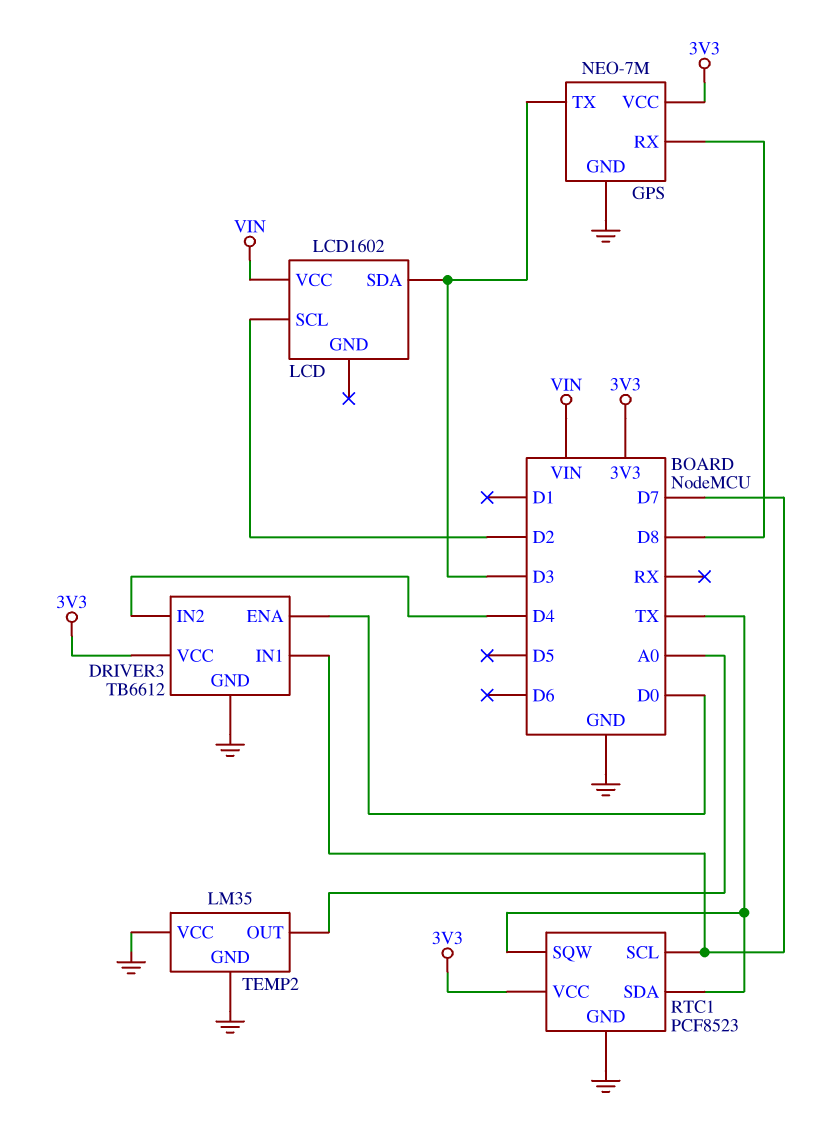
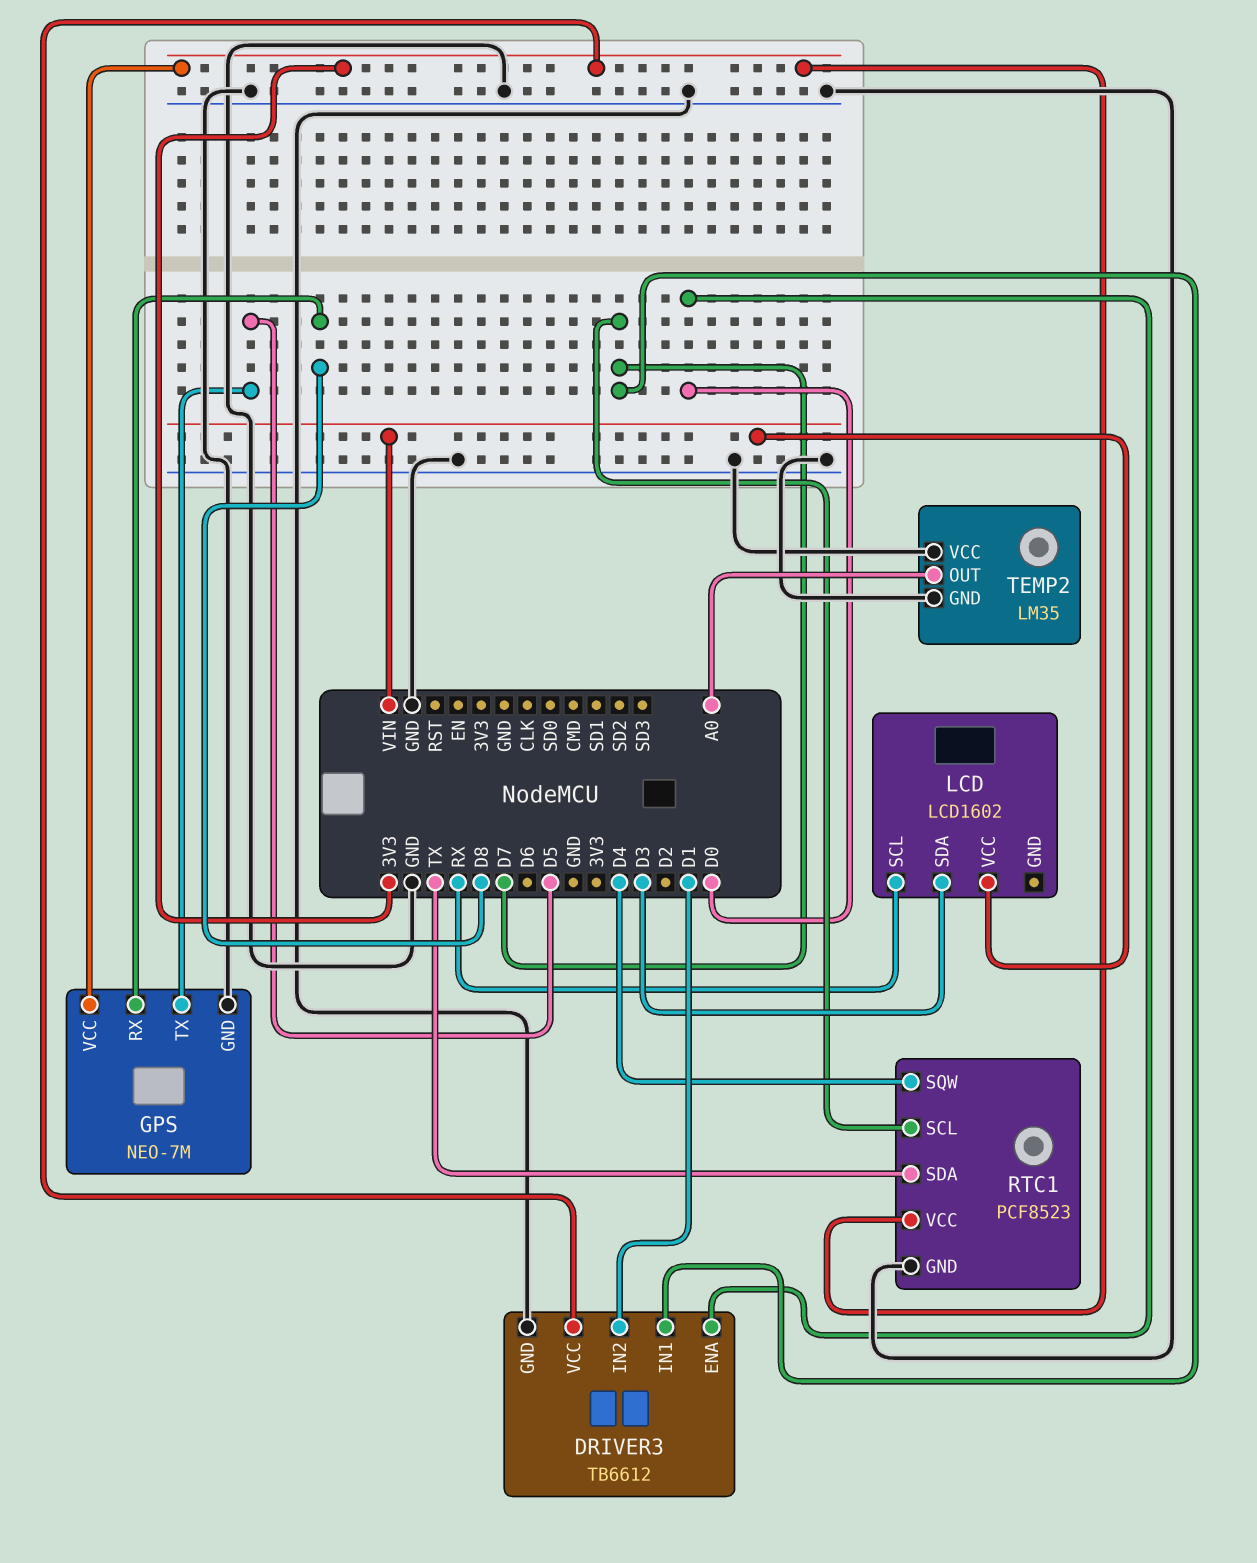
DRIVER3 pin IN2: D4 -> D1
GPS pin TX: D3 -> D5
LCD pin SCL: D2 -> RX
RTC1 pin SQW: TX -> D4

